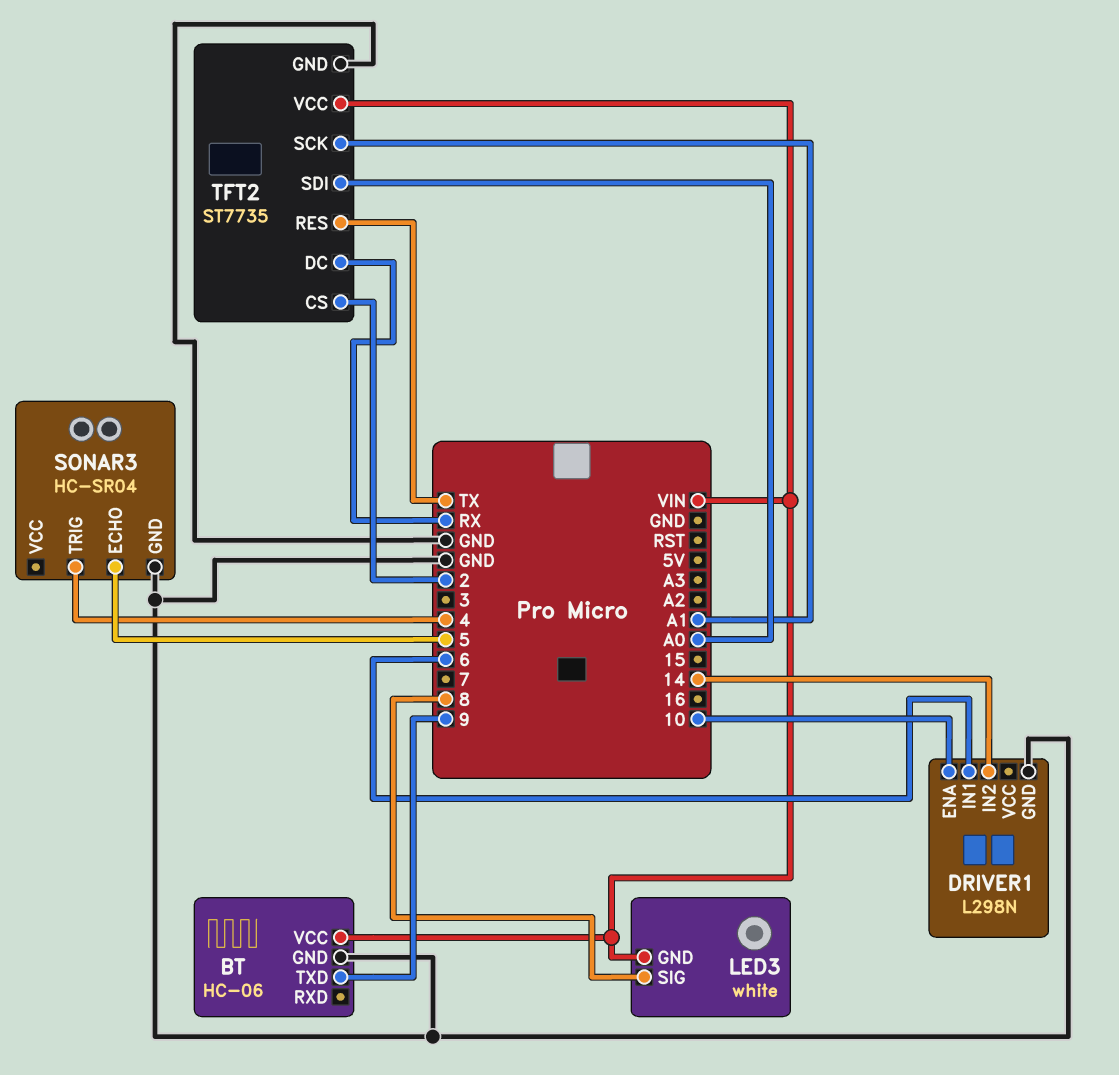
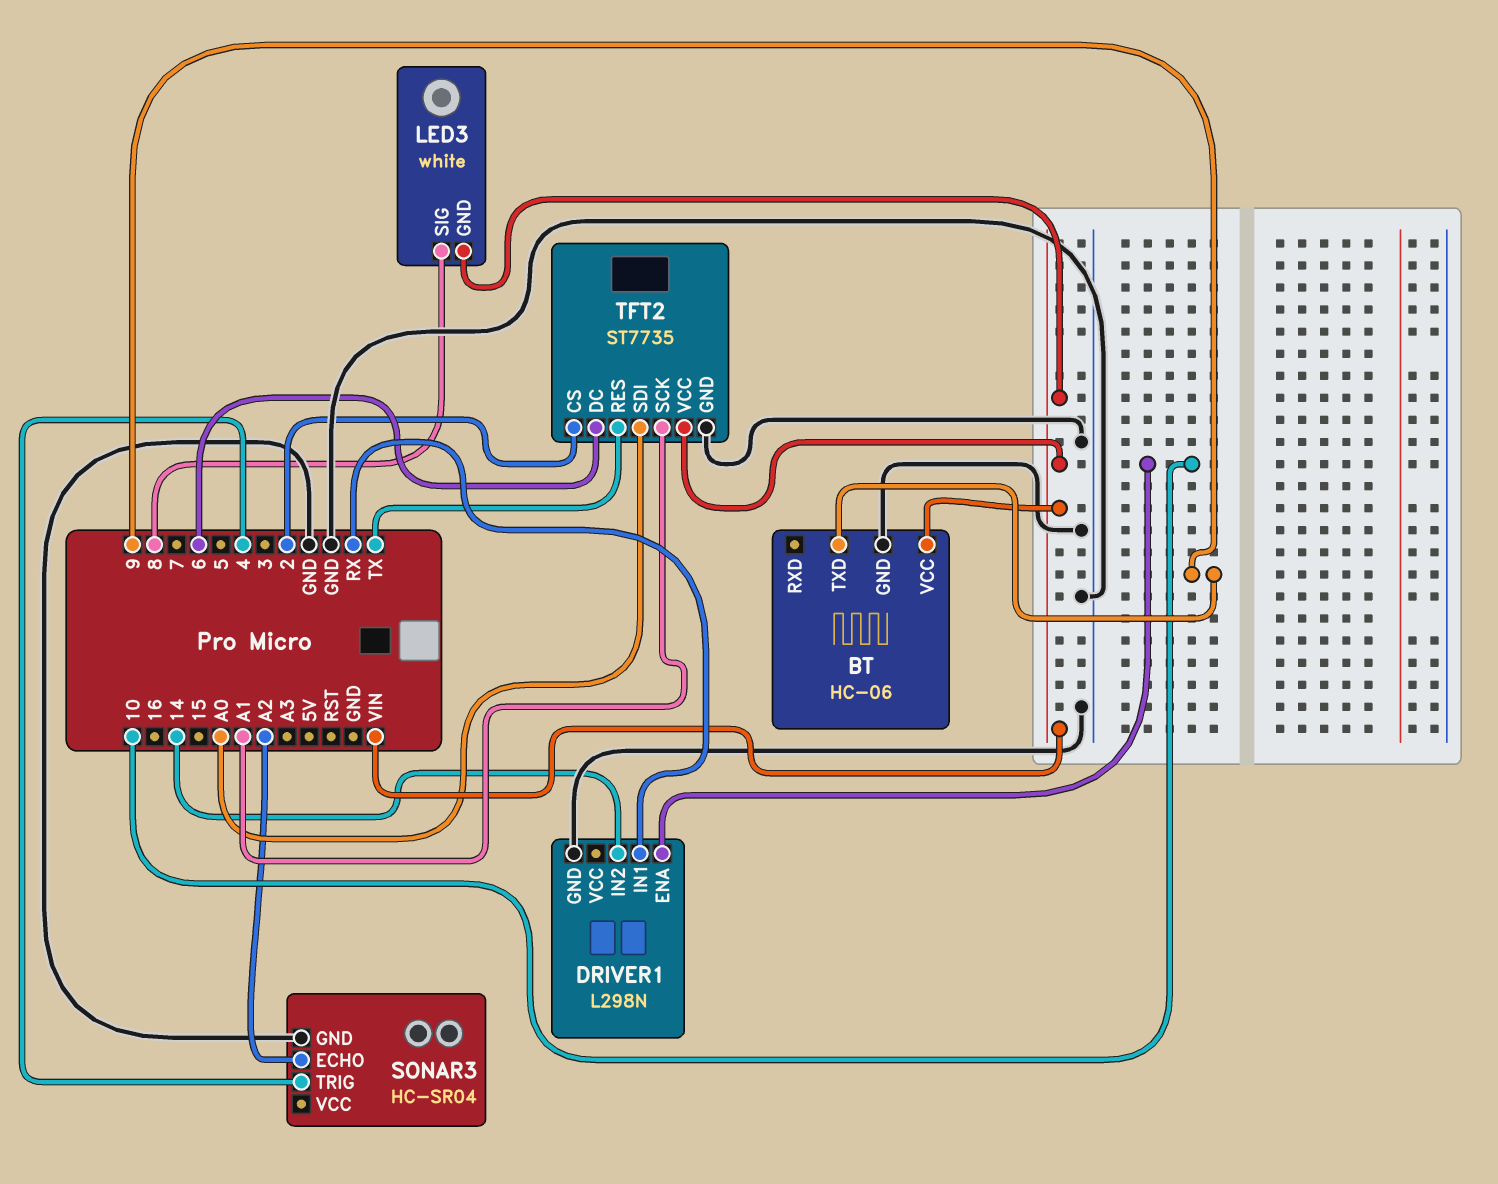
DRIVER1 pin IN1: 6 -> RX
SONAR3 pin ECHO: 5 -> A2
TFT2 pin DC: RX -> 6

